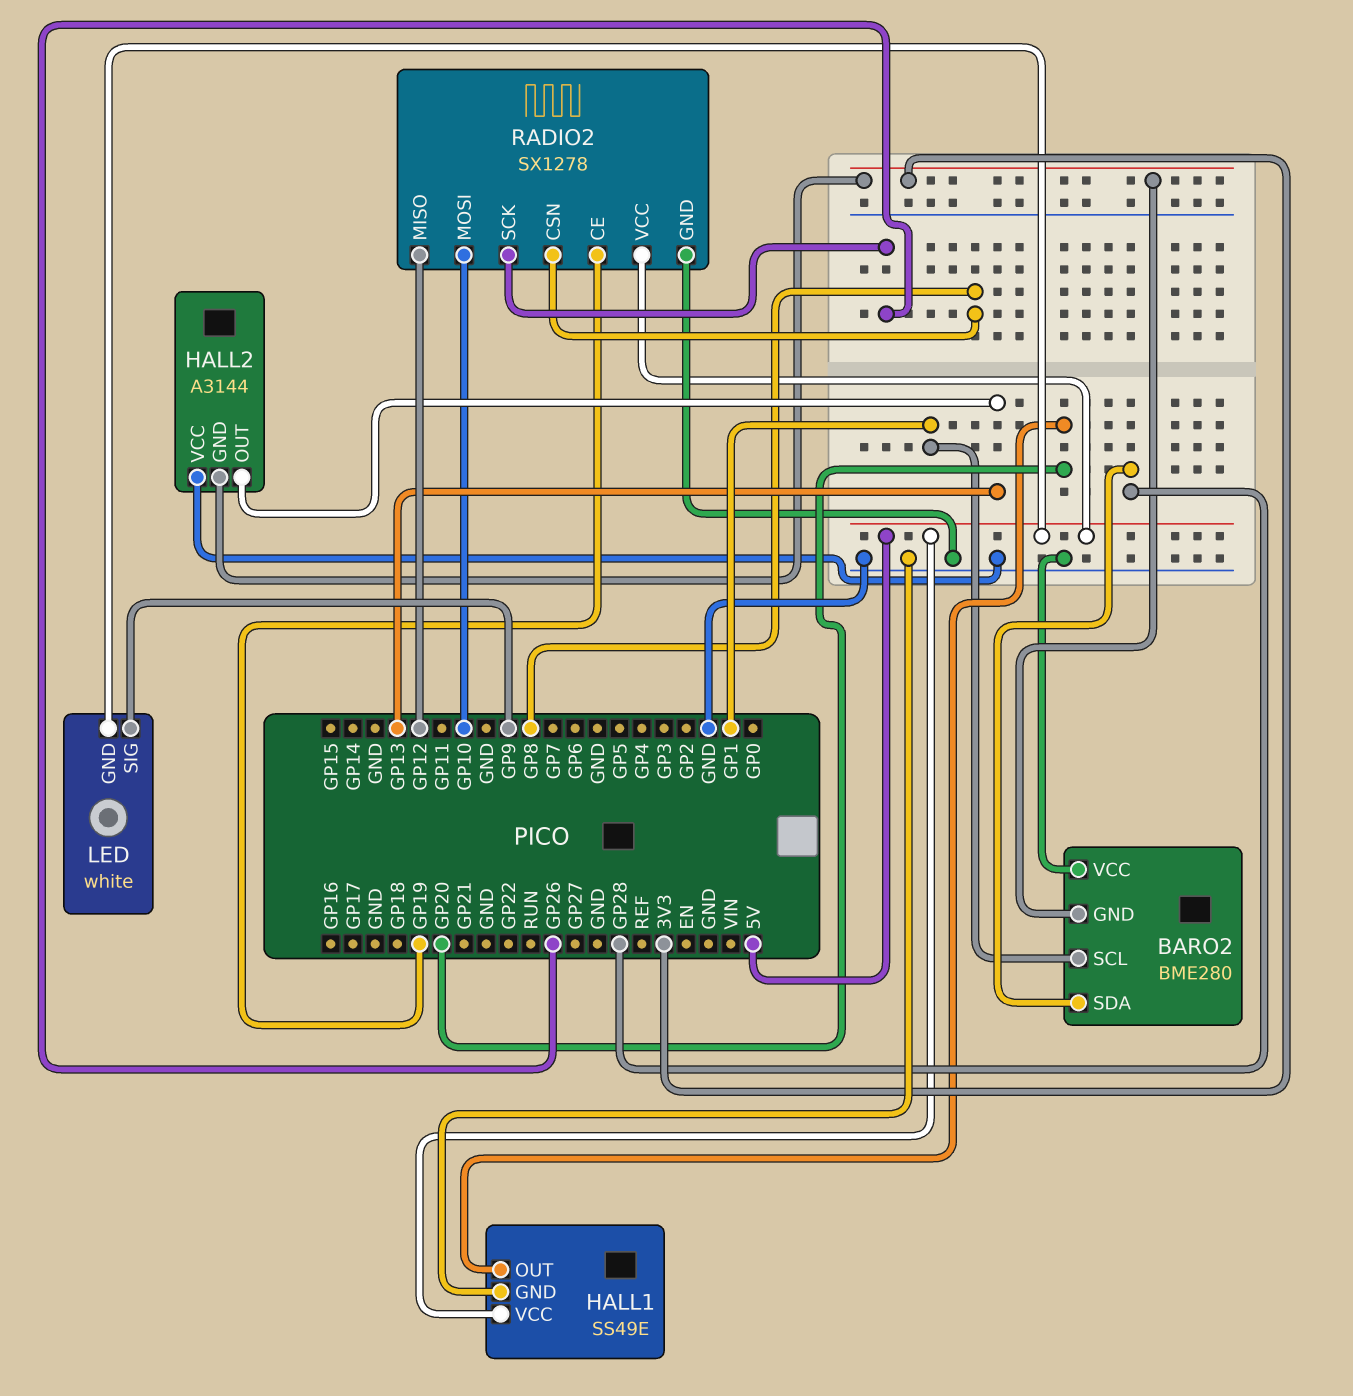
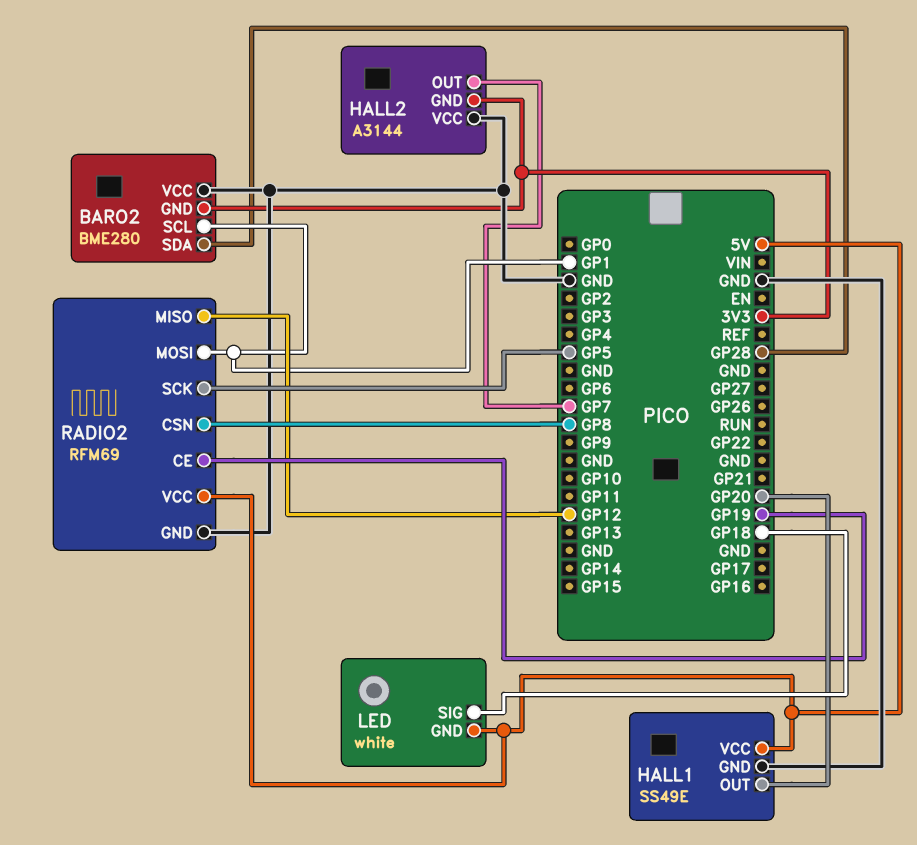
HALL2 pin OUT: GP13 -> GP7
LED pin SIG: GP9 -> GP18
RADIO2: SX1278 -> RFM69
RADIO2 pin MOSI: GP10 -> GP1
RADIO2 pin SCK: GP26 -> GP5

